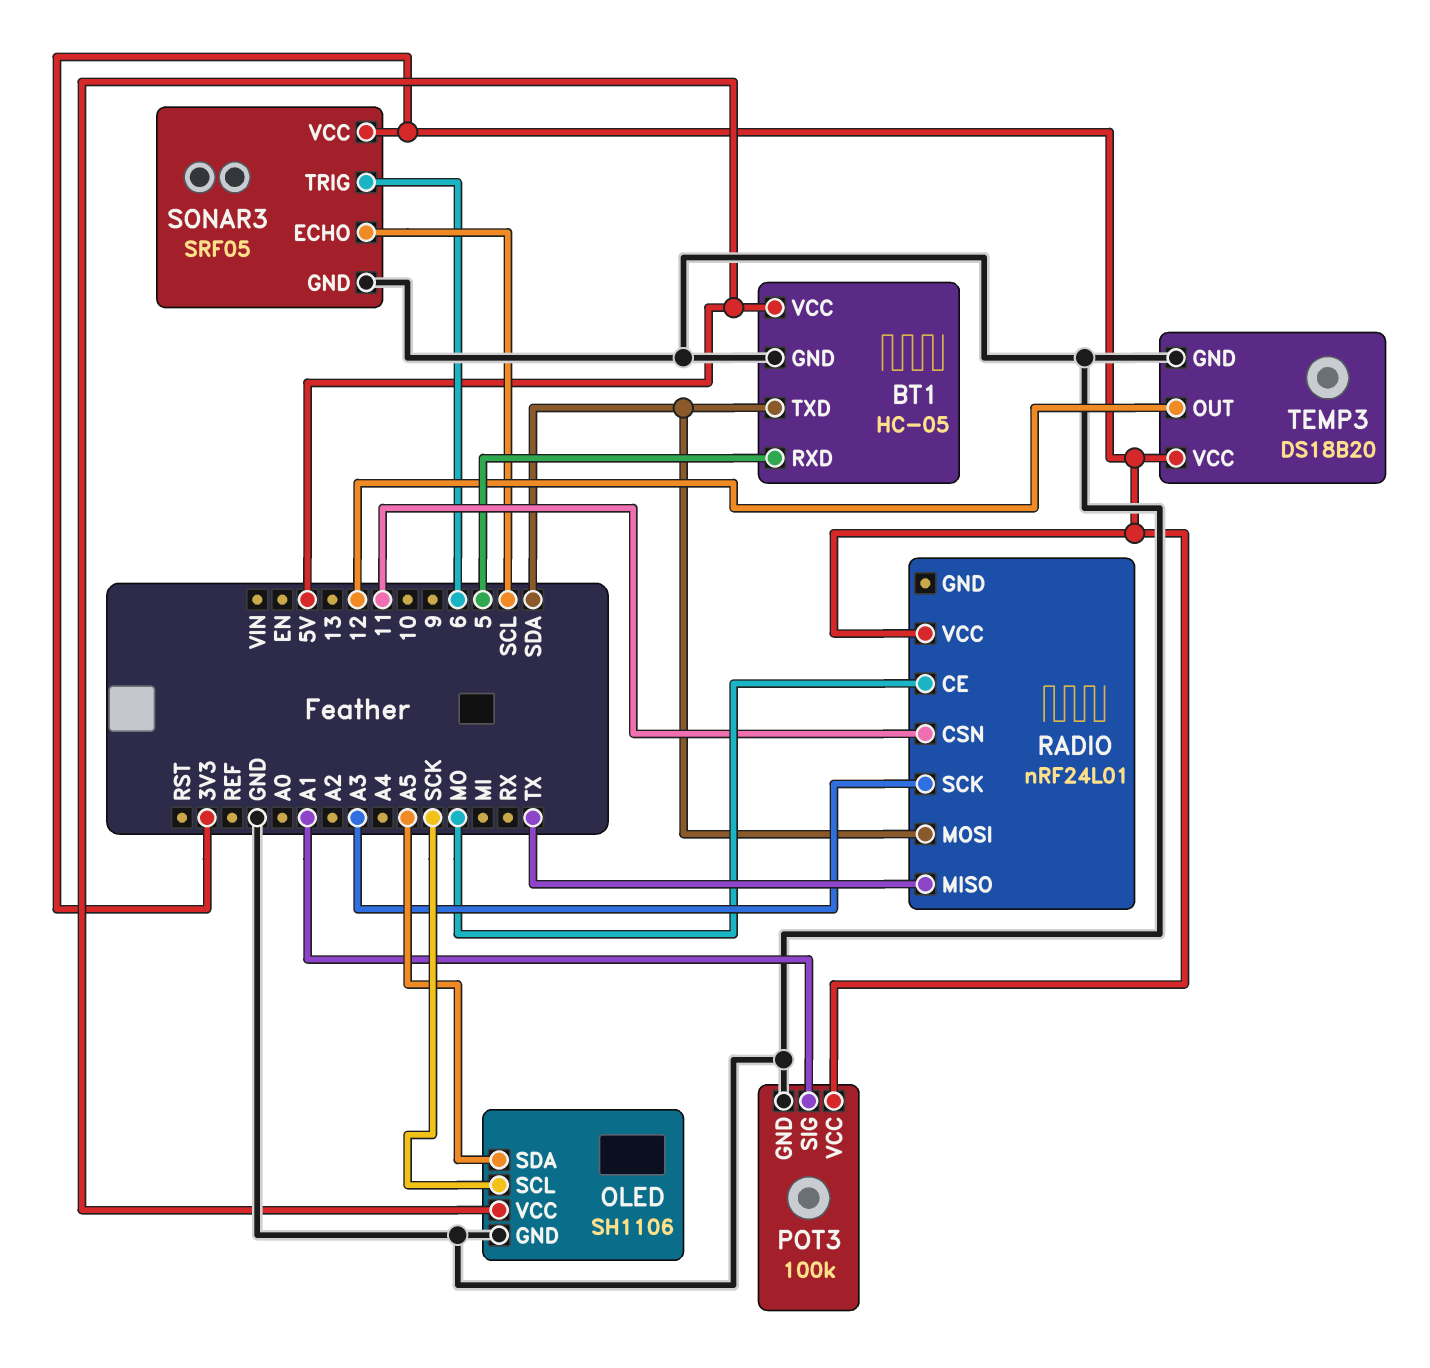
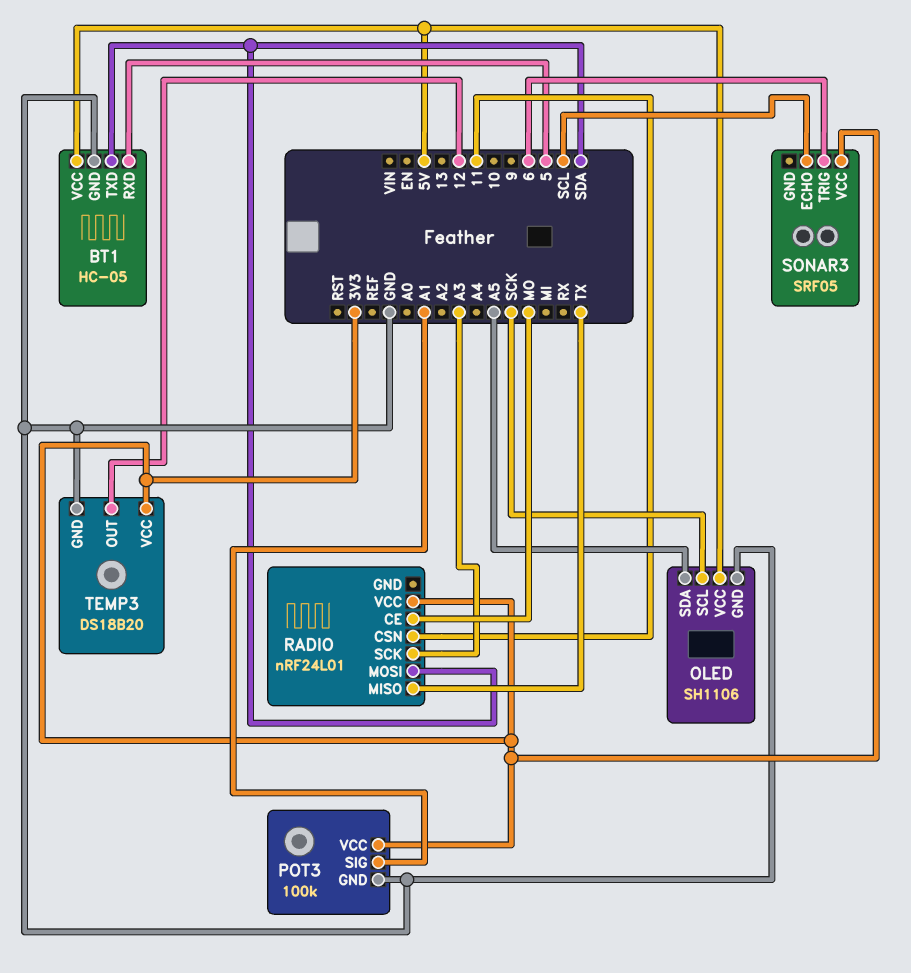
SONAR3 pin GND: GND -> none

